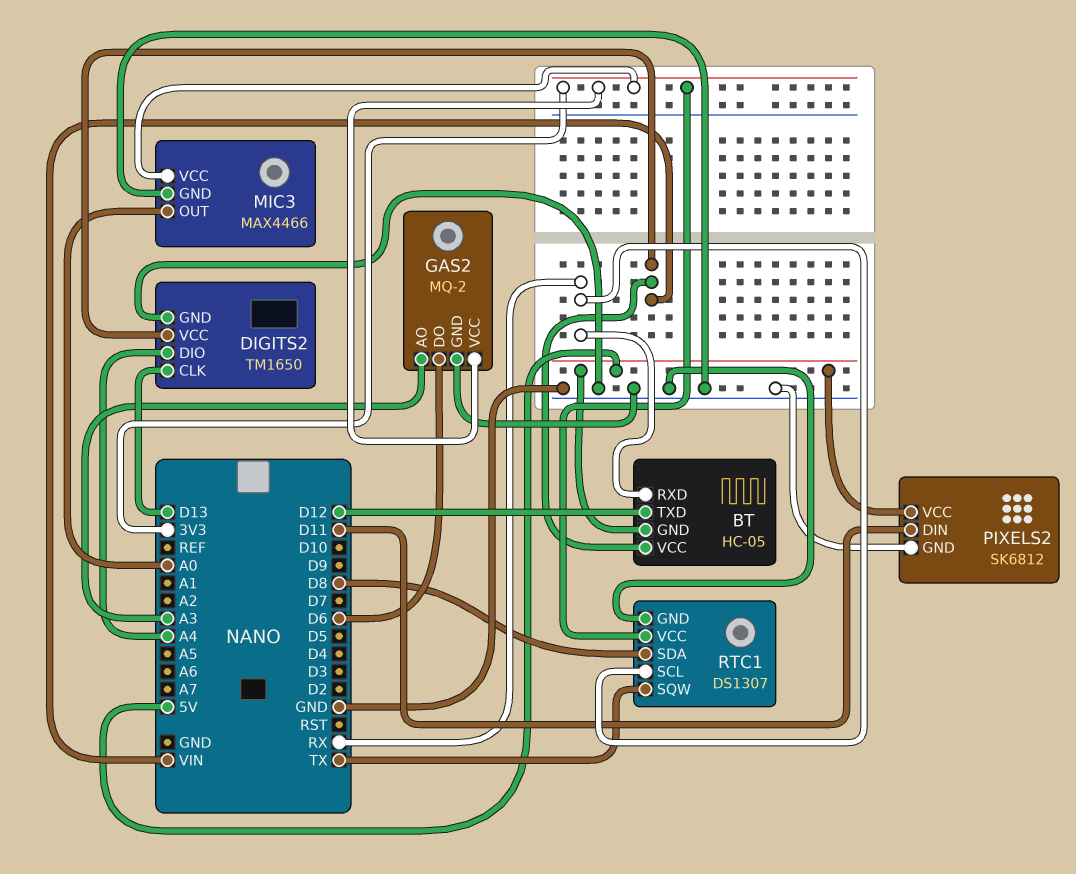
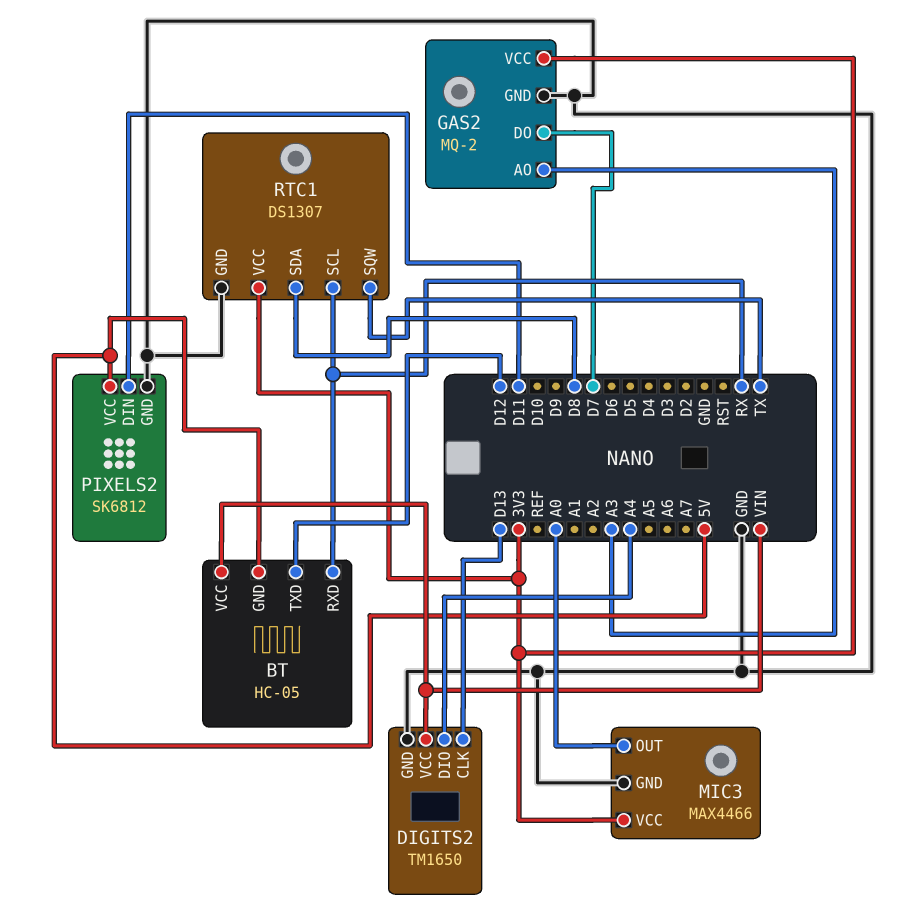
GAS2 pin DO: D6 -> D7

